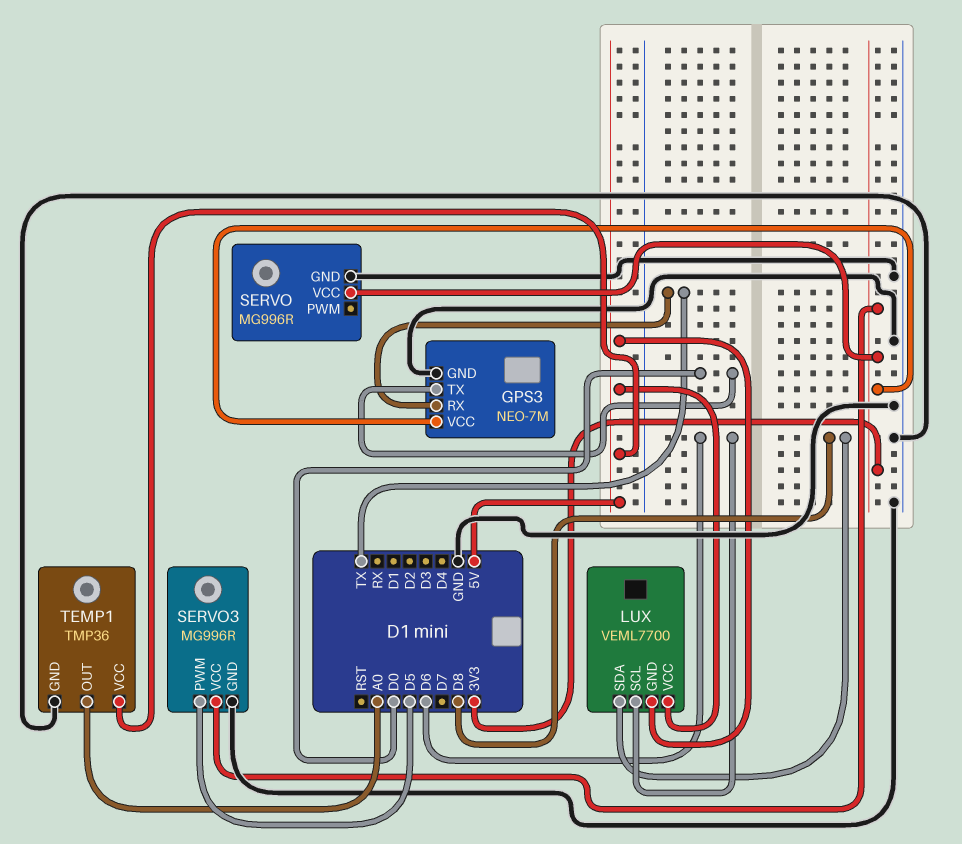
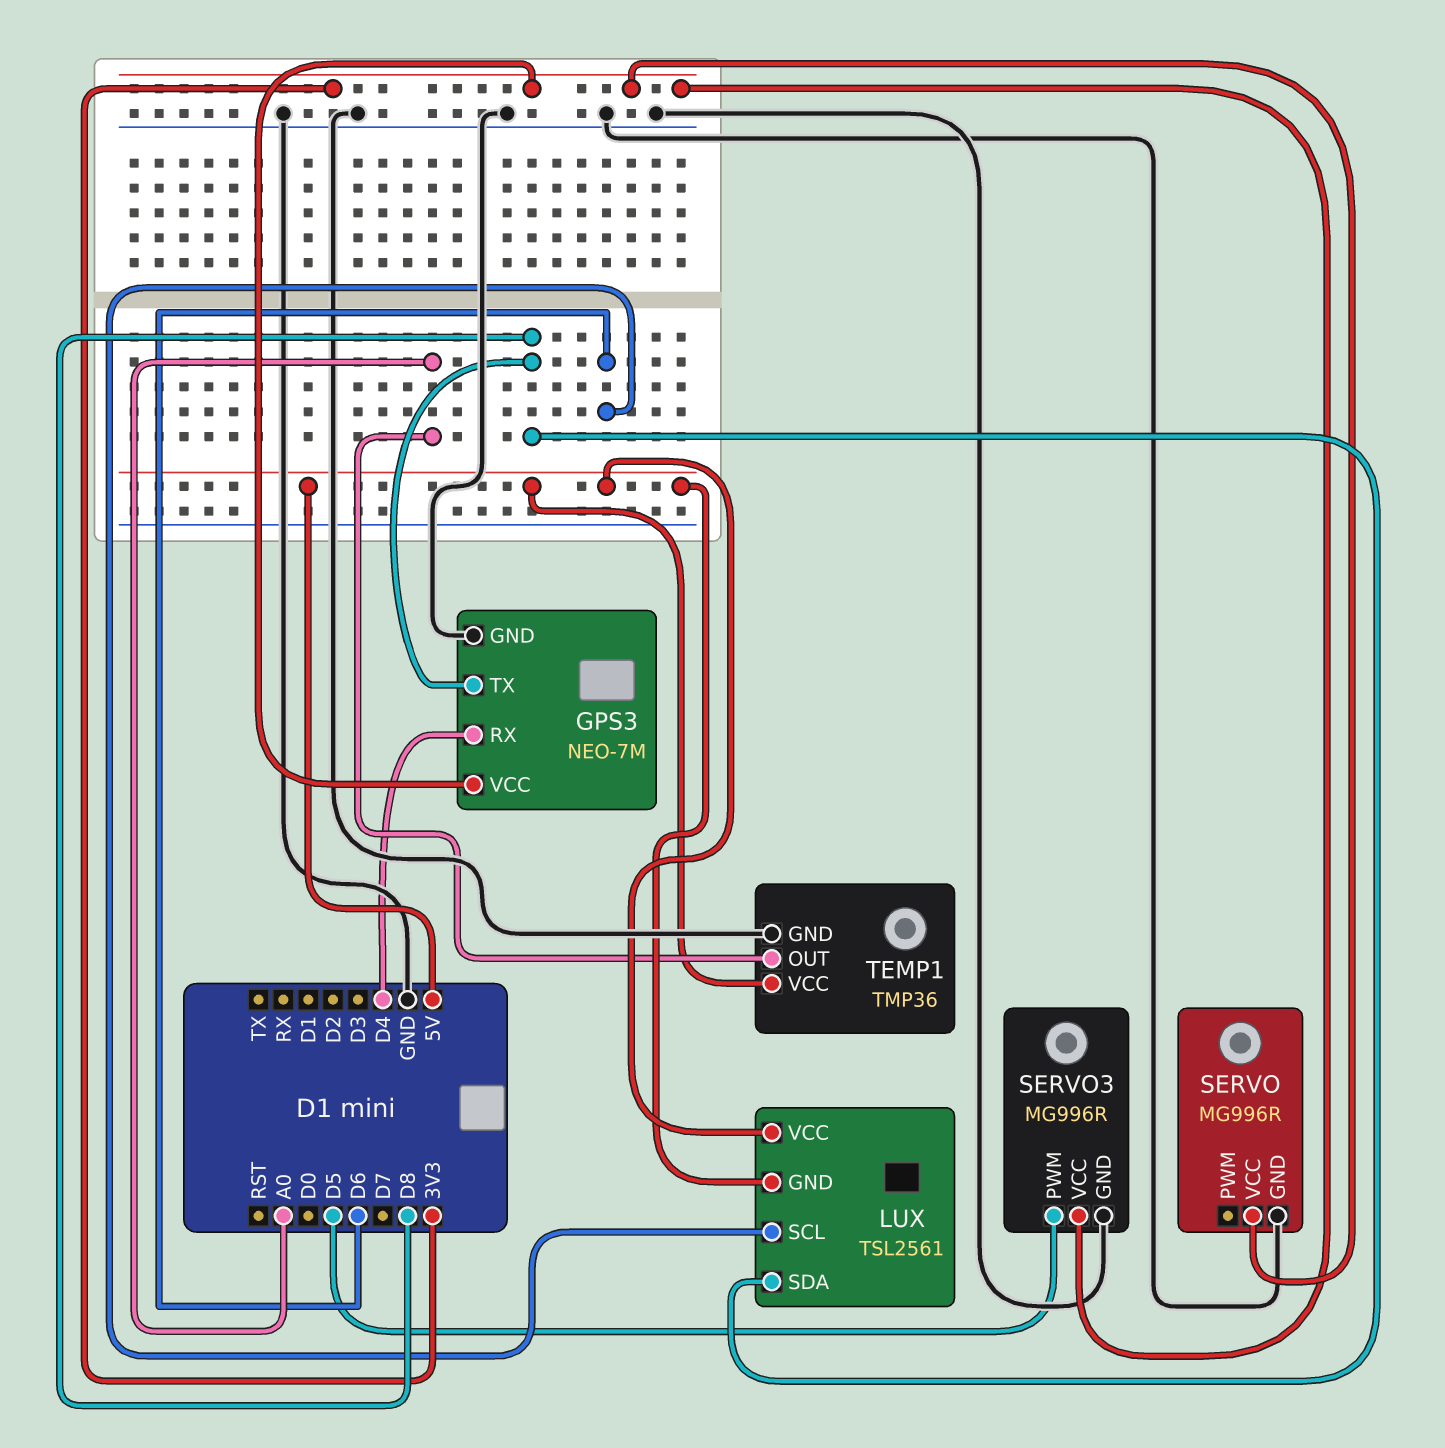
GPS3 pin RX: TX -> D4
GPS3 pin TX: D0 -> D8
LUX: VEML7700 -> TSL2561

